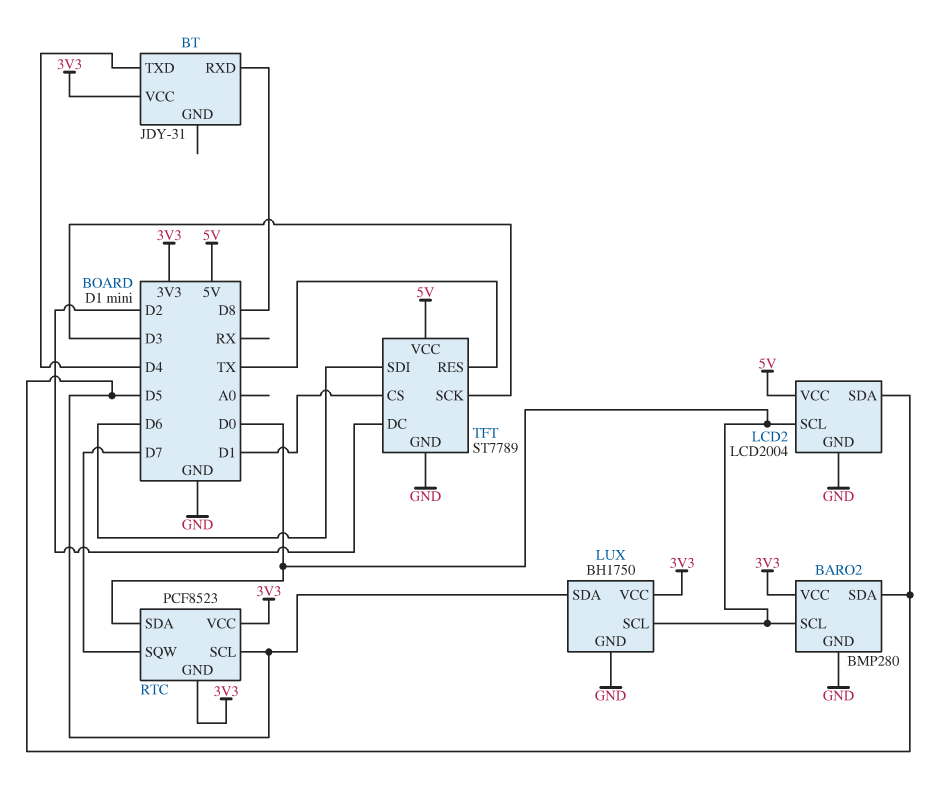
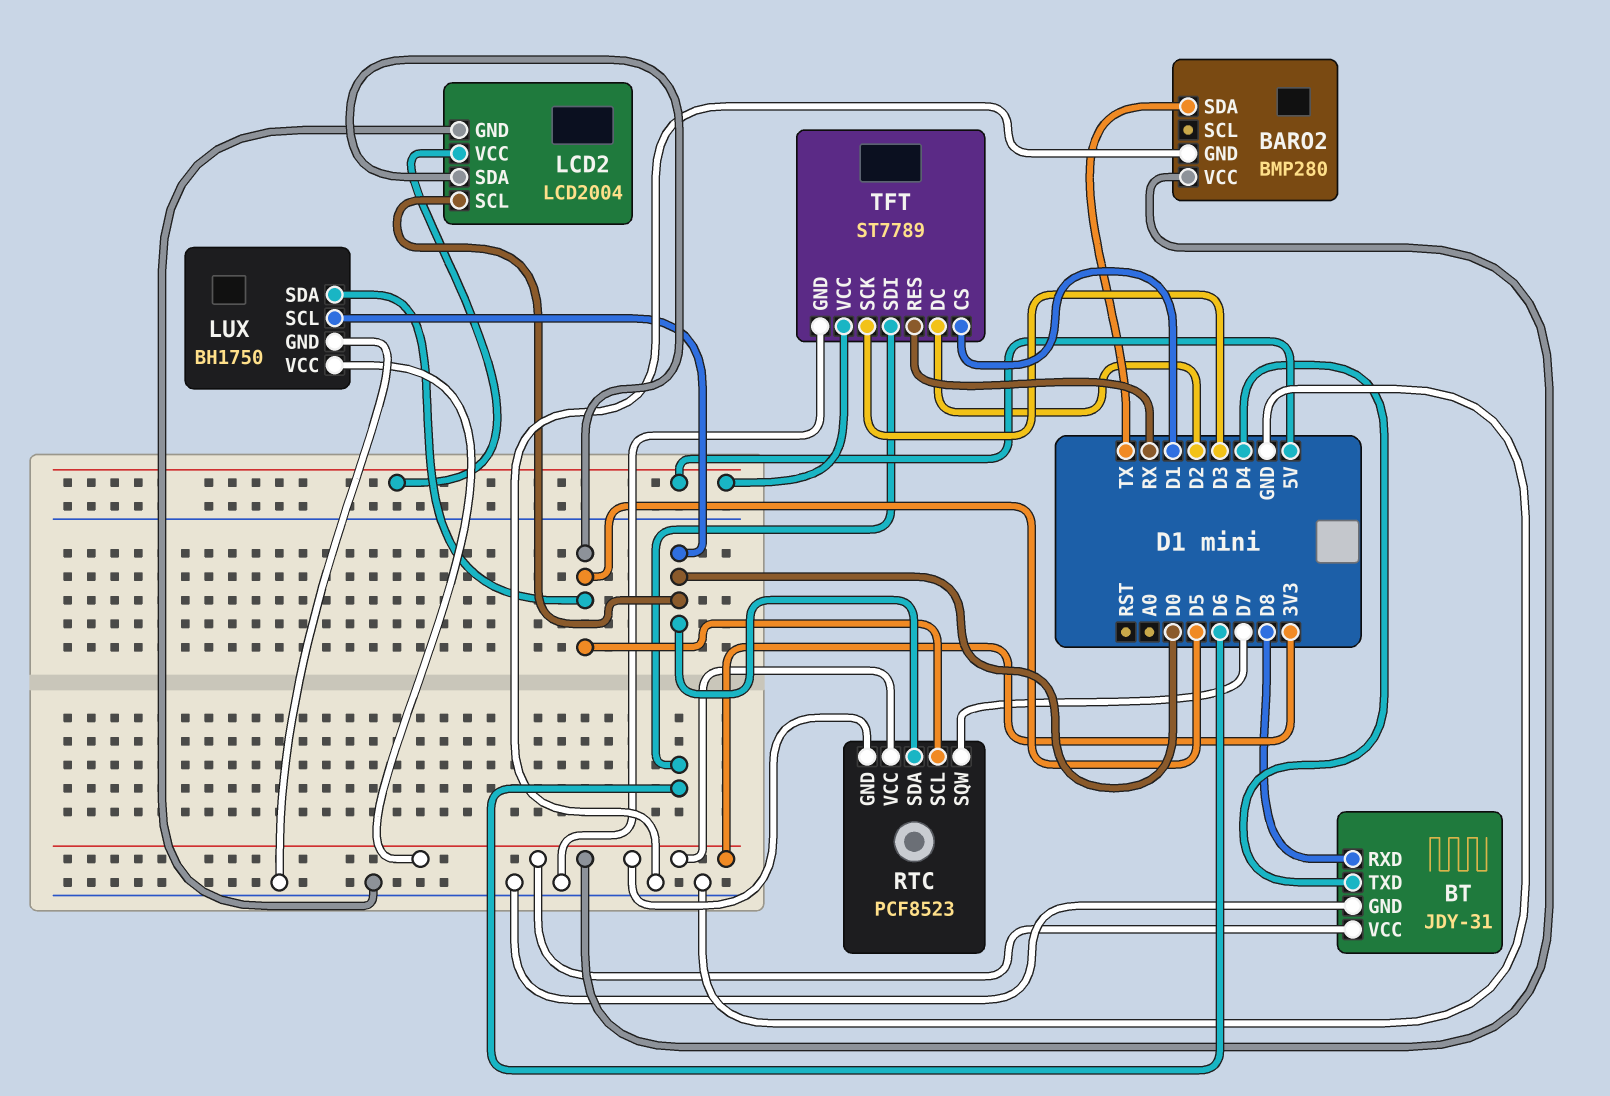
BARO2 pin SCL: D0 -> none
BARO2 pin SDA: D5 -> TX
BT pin GND: none -> GND
TFT pin RES: TX -> RX

